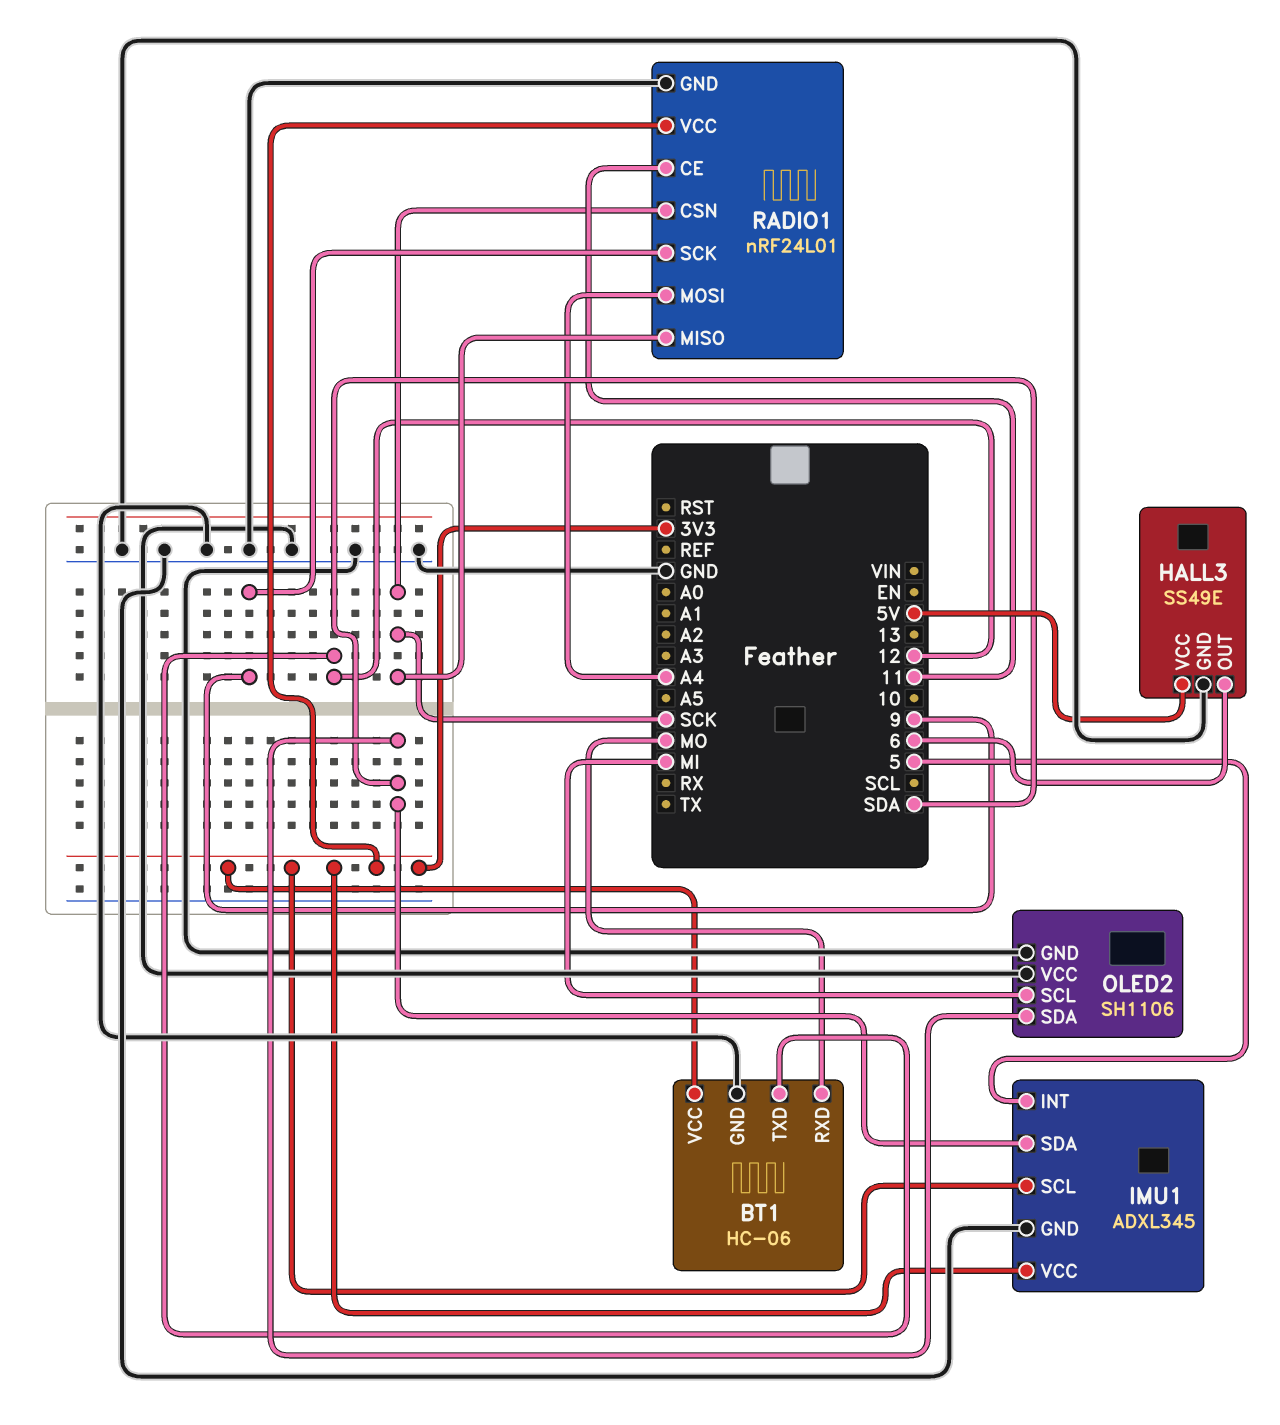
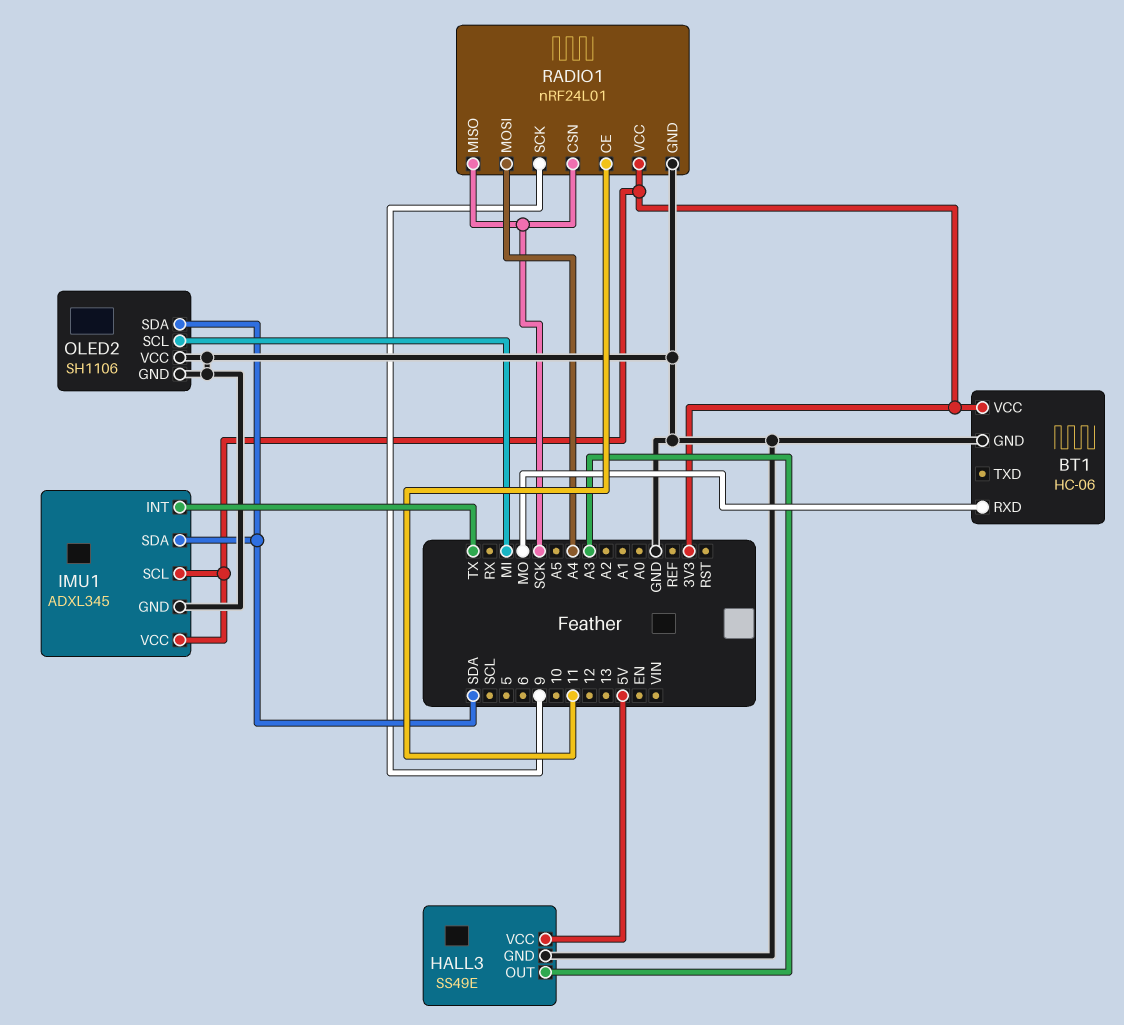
BT1 pin TXD: 12 -> none
HALL3 pin OUT: 6 -> A3
IMU1 pin INT: 5 -> TX

